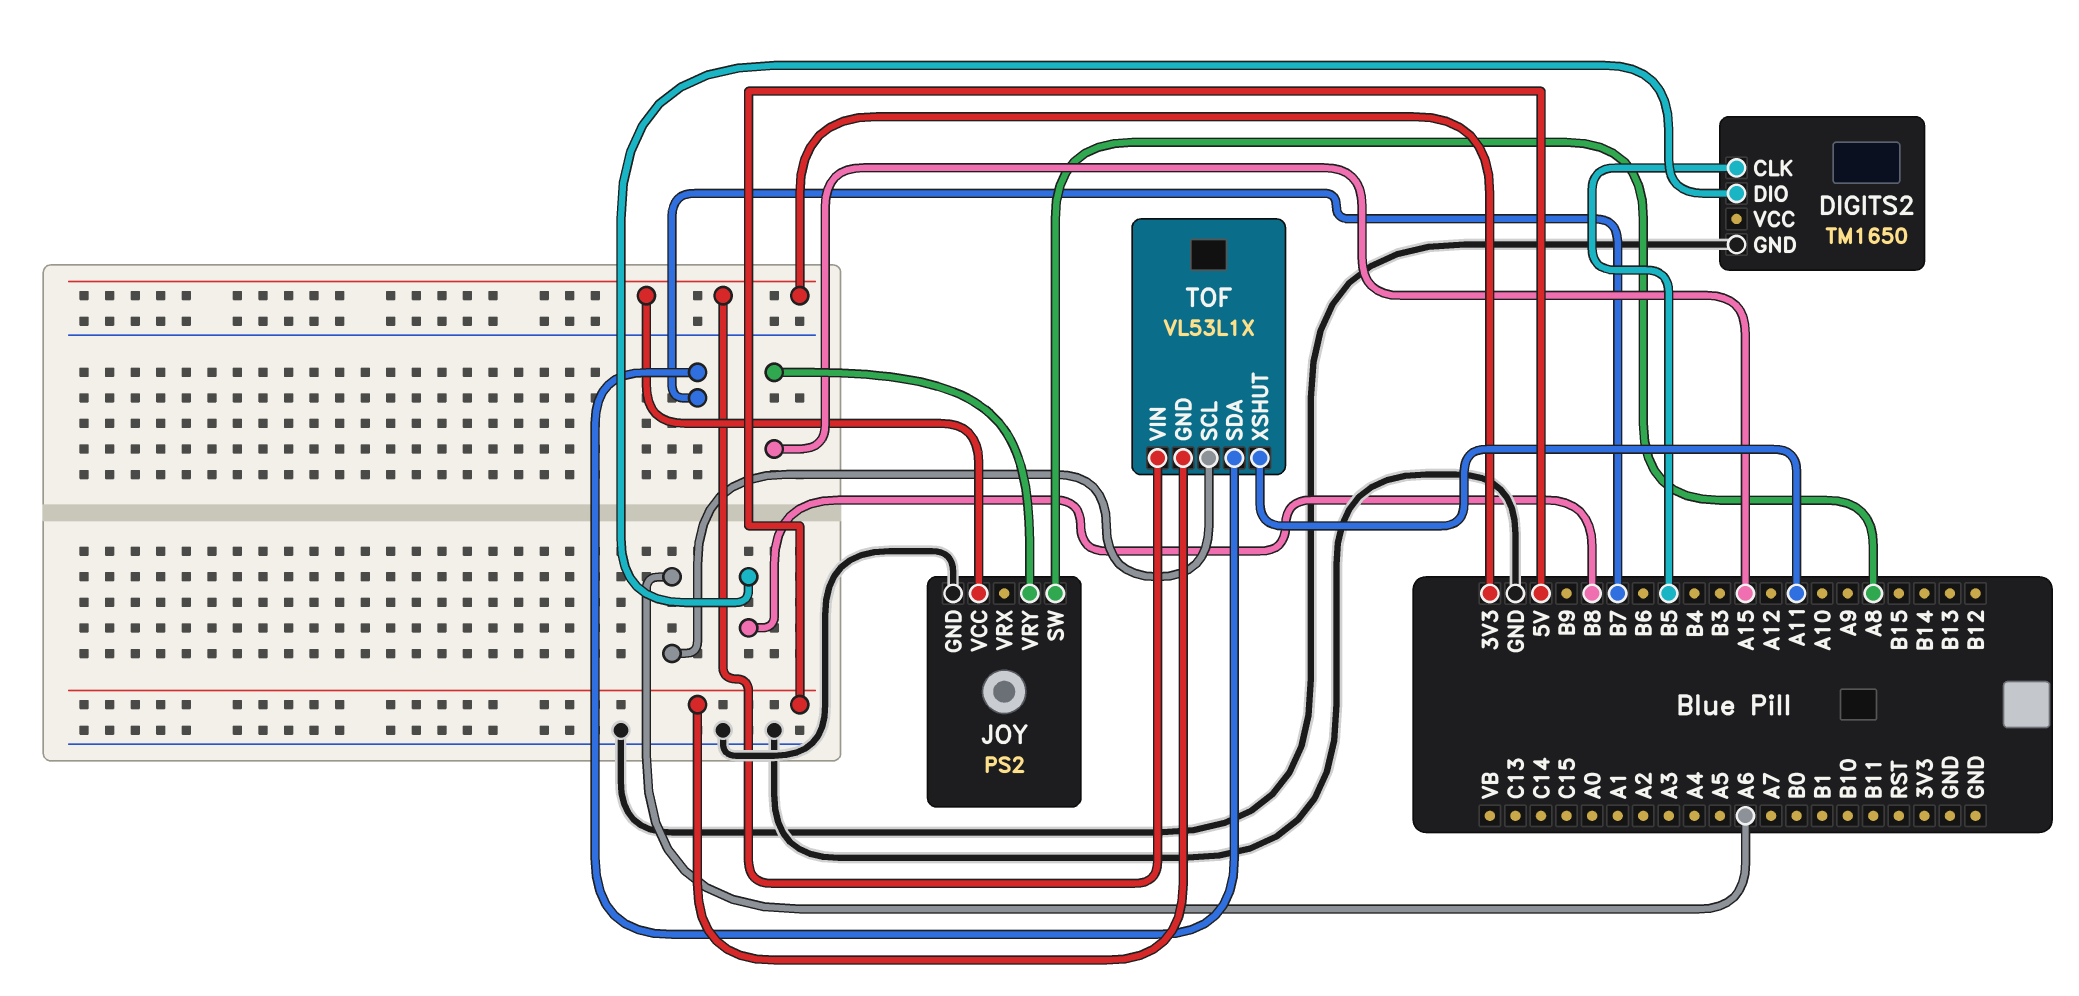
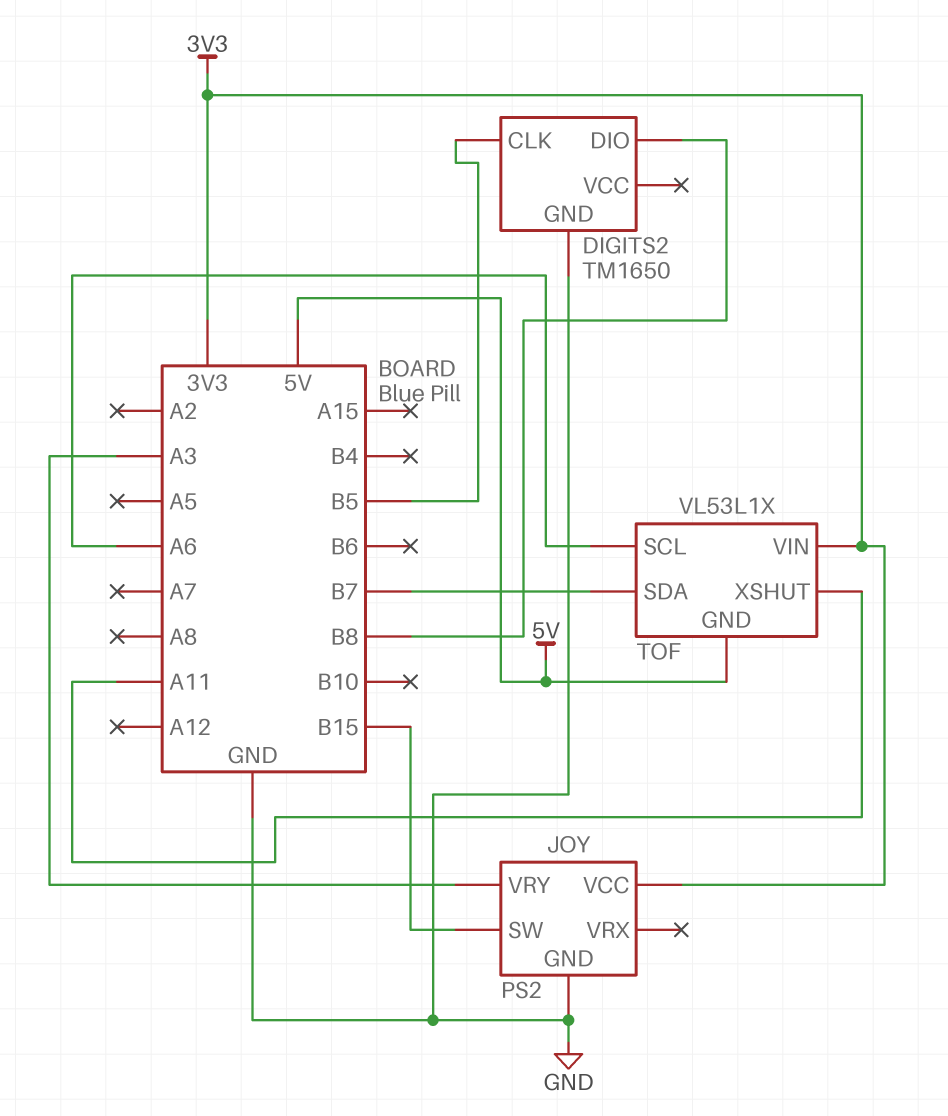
JOY pin SW: A8 -> B15
JOY pin VRY: A15 -> A3

